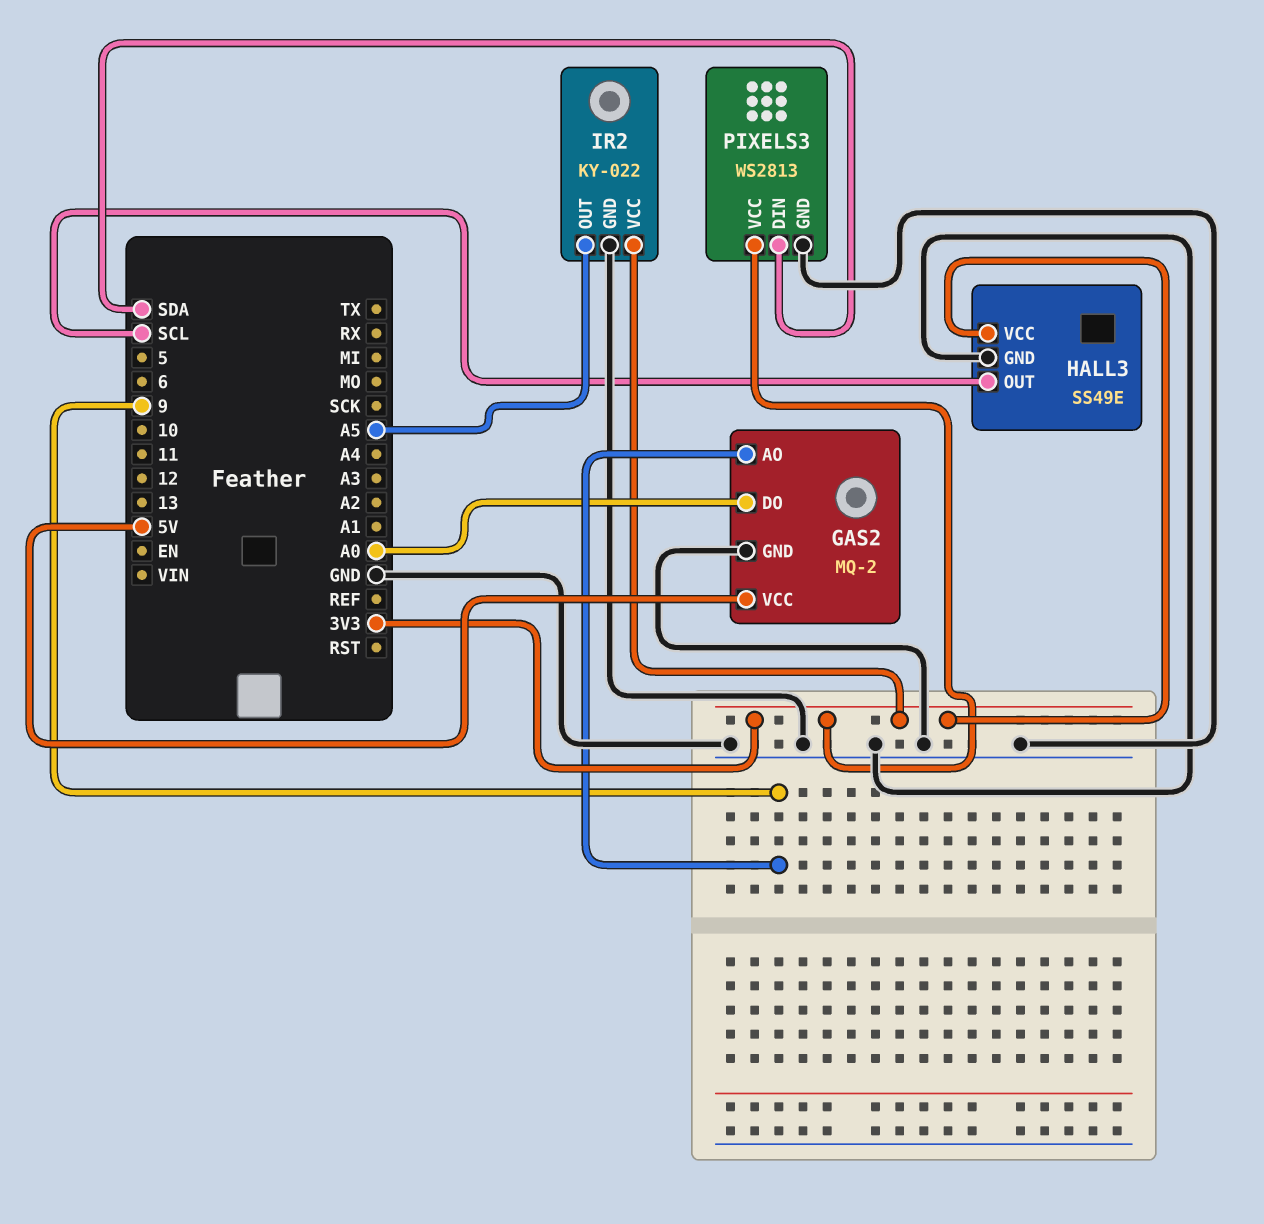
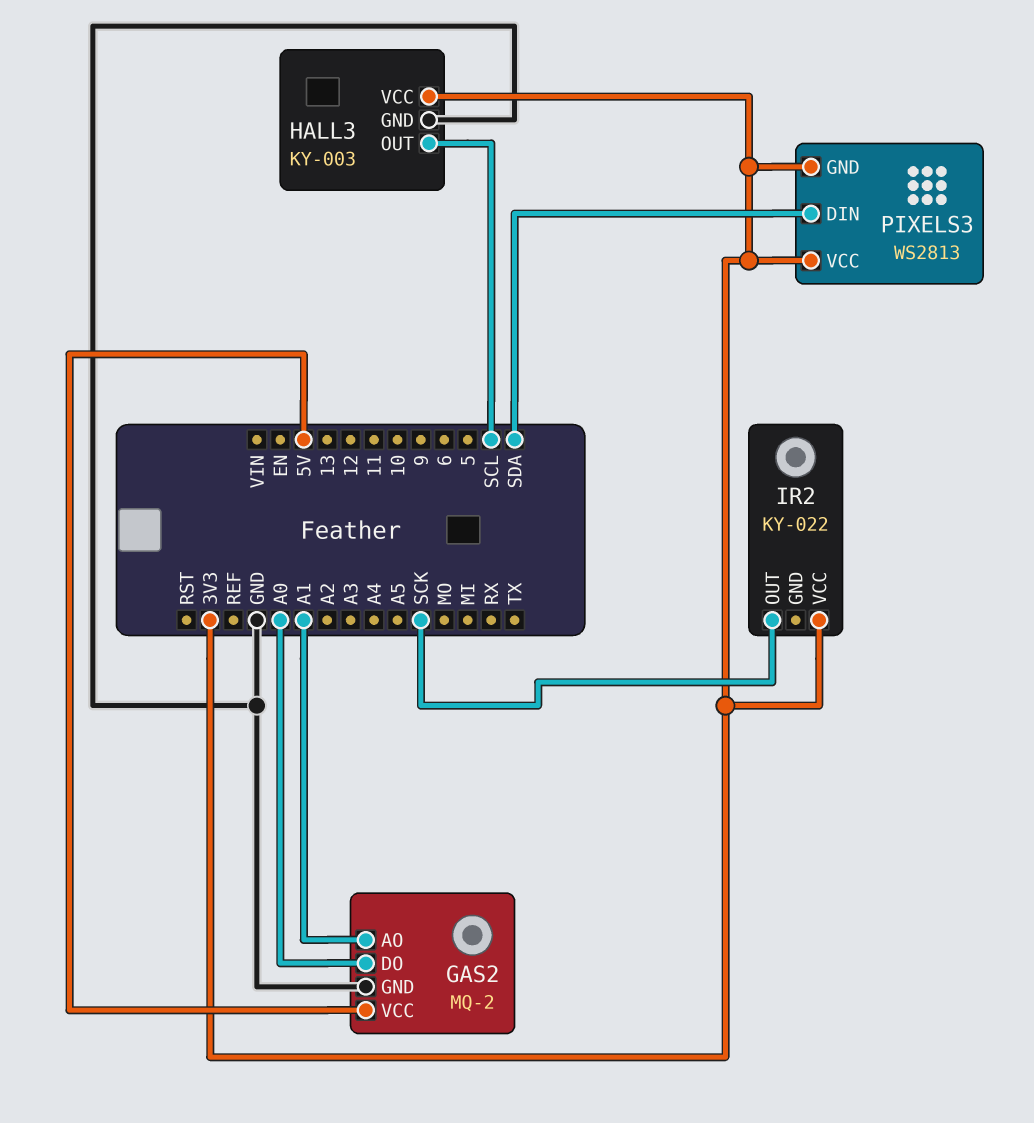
GAS2 pin AO: 9 -> A1
HALL3: SS49E -> KY-003
IR2 pin GND: GND -> none
IR2 pin OUT: A5 -> SCK
PIXELS3 pin GND: GND -> 3V3

